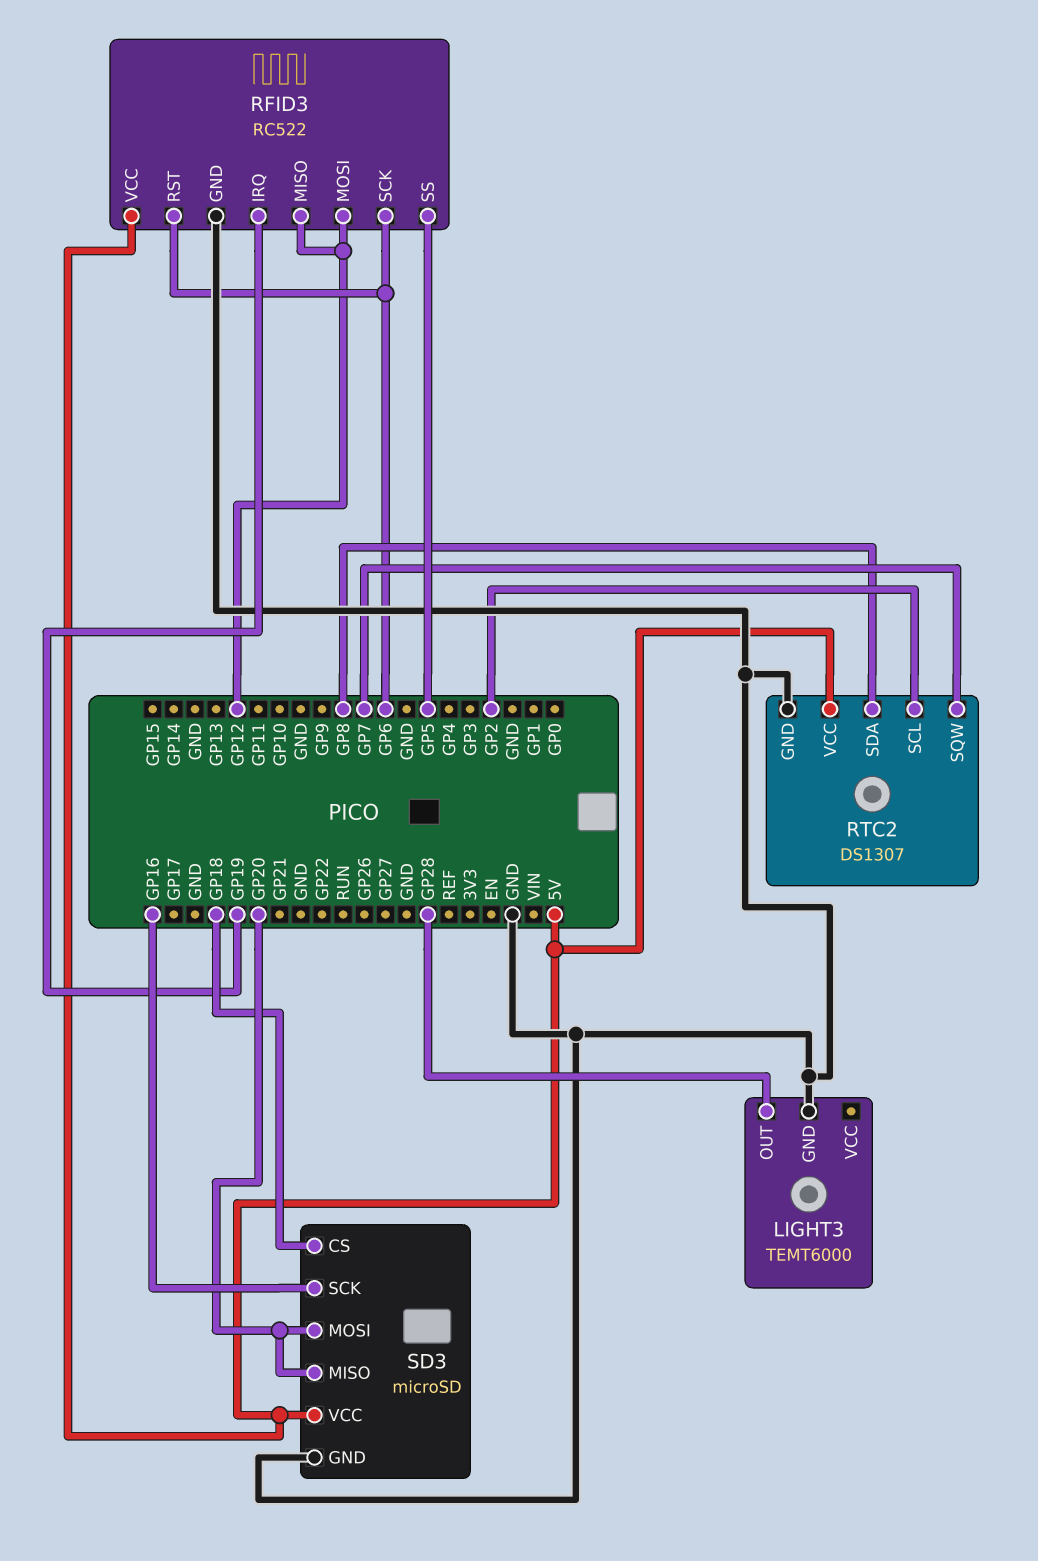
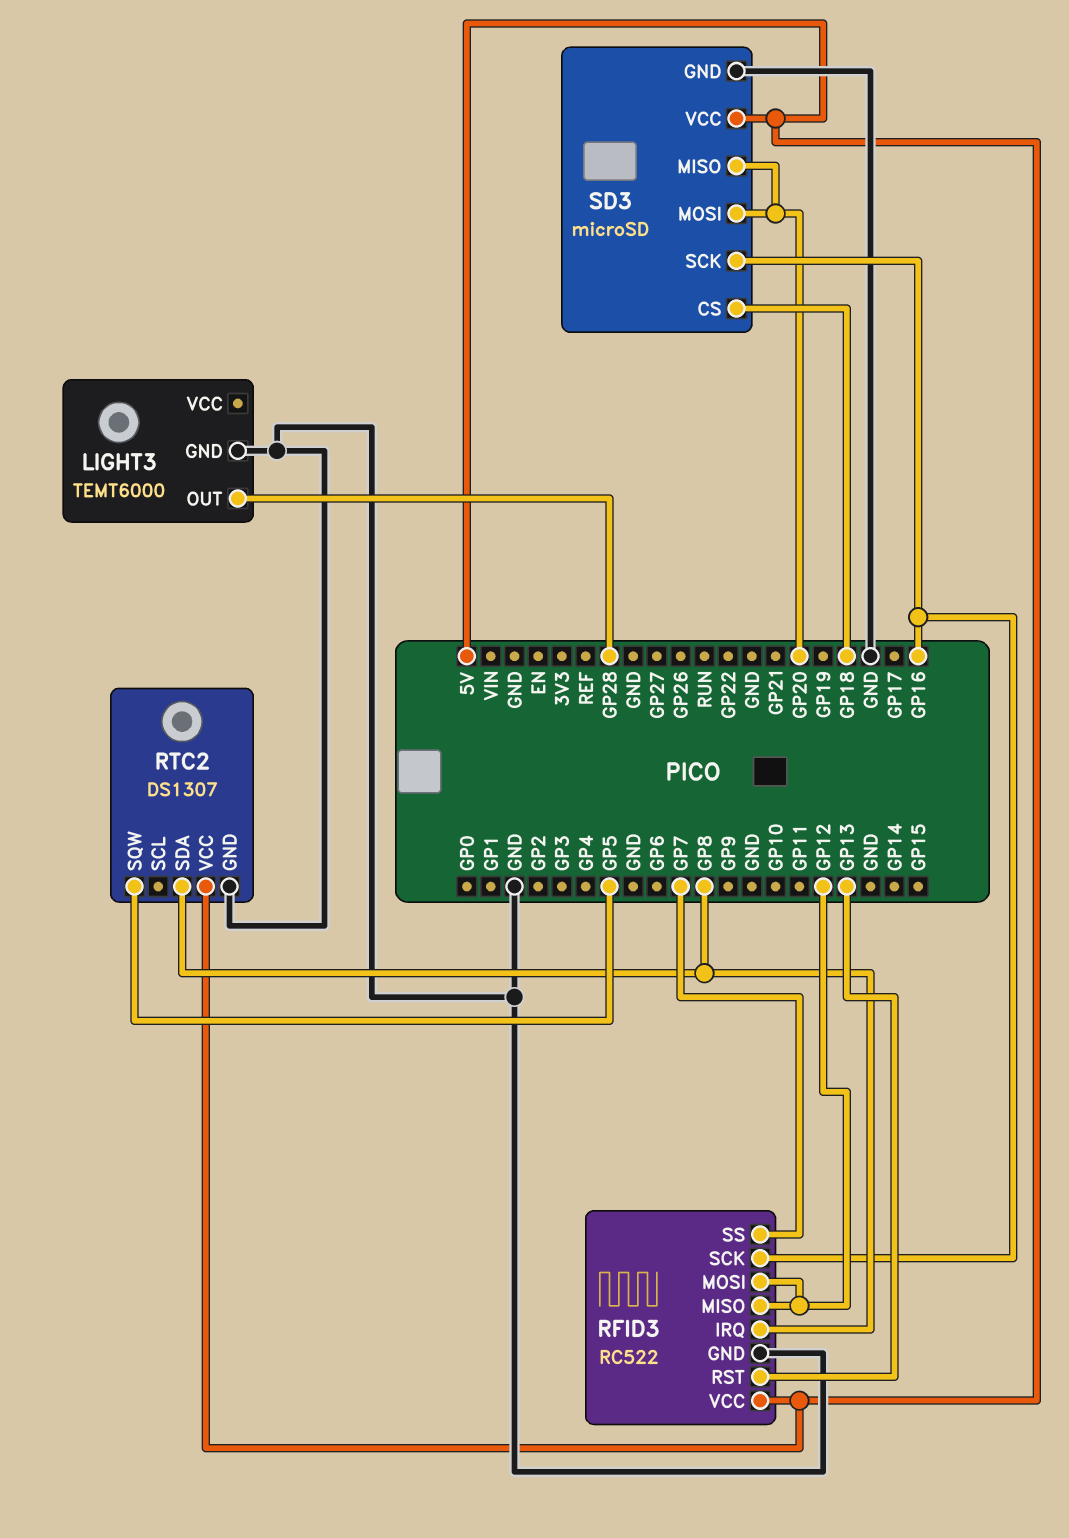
RFID3 pin IRQ: GP19 -> GP8
RFID3 pin RST: GP6 -> GP13
RFID3 pin SCK: GP6 -> GP16
RFID3 pin SS: GP5 -> GP7
RTC2 pin SCL: GP2 -> none
RTC2 pin SQW: GP7 -> GP5

